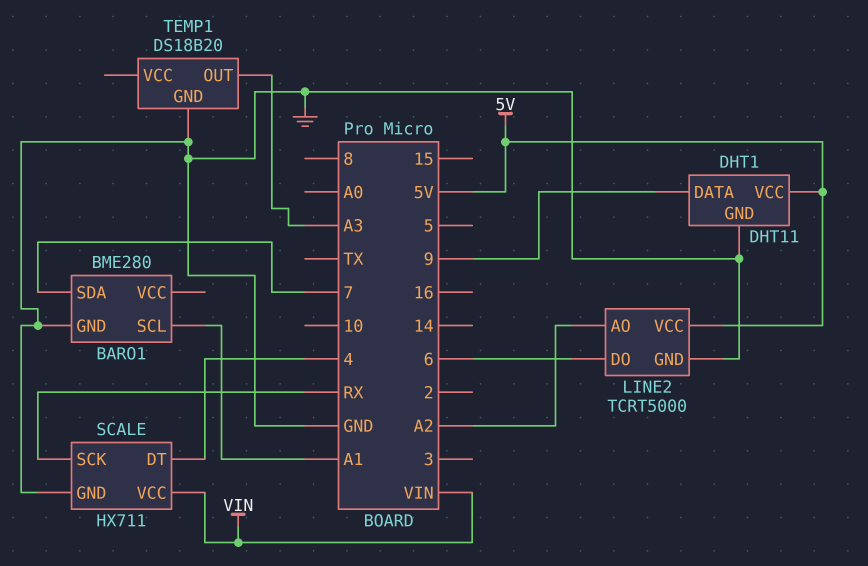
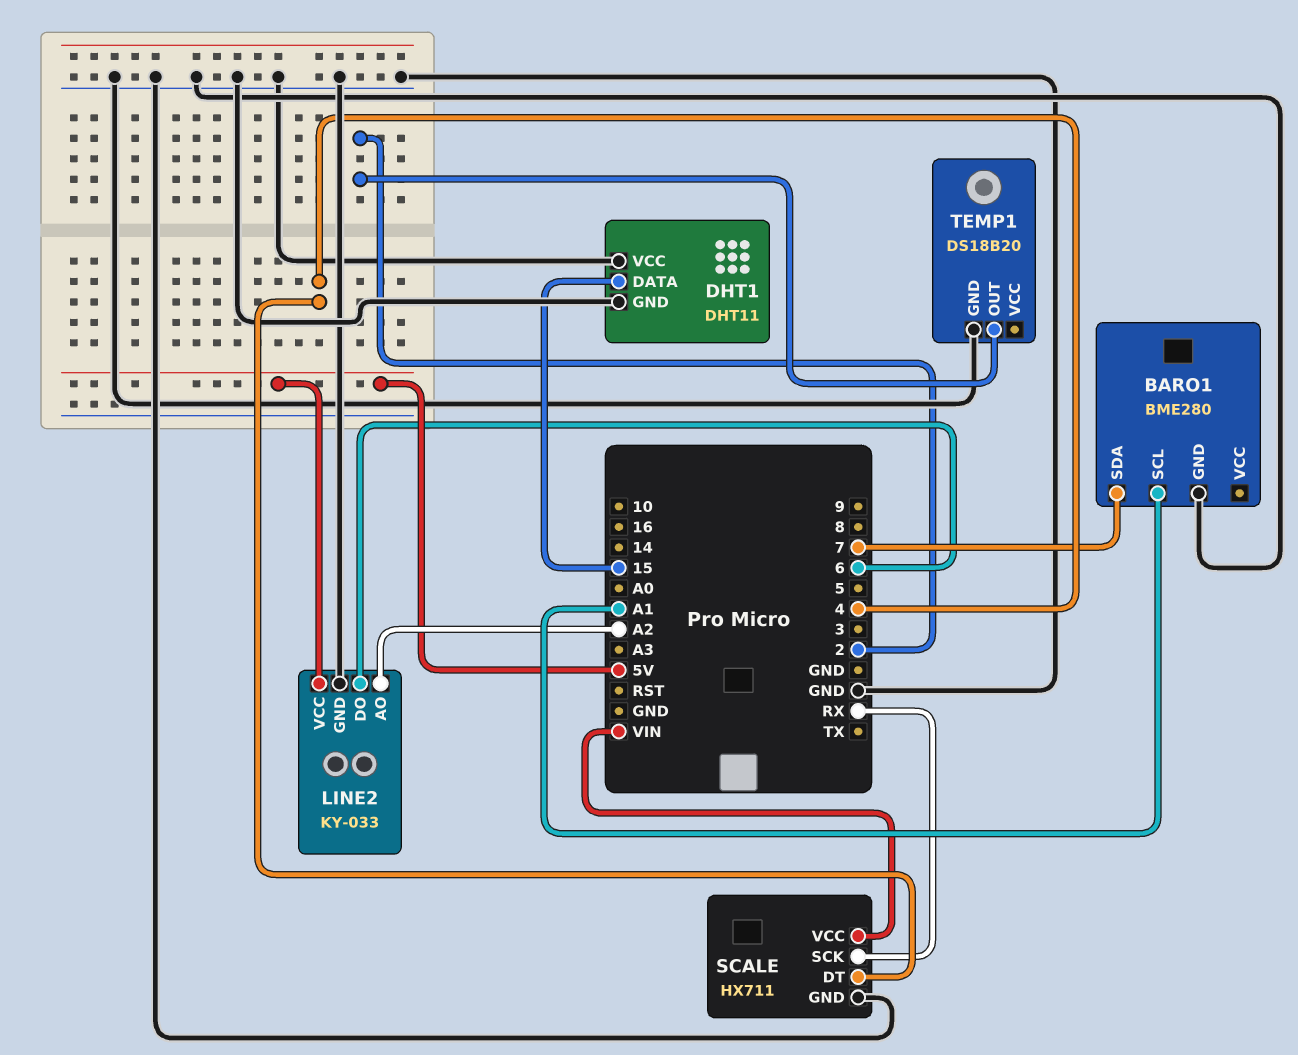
DHT1 pin DATA: 9 -> 15
DHT1 pin VCC: 5V -> GND
LINE2: TCRT5000 -> KY-033
TEMP1 pin OUT: A3 -> 2

